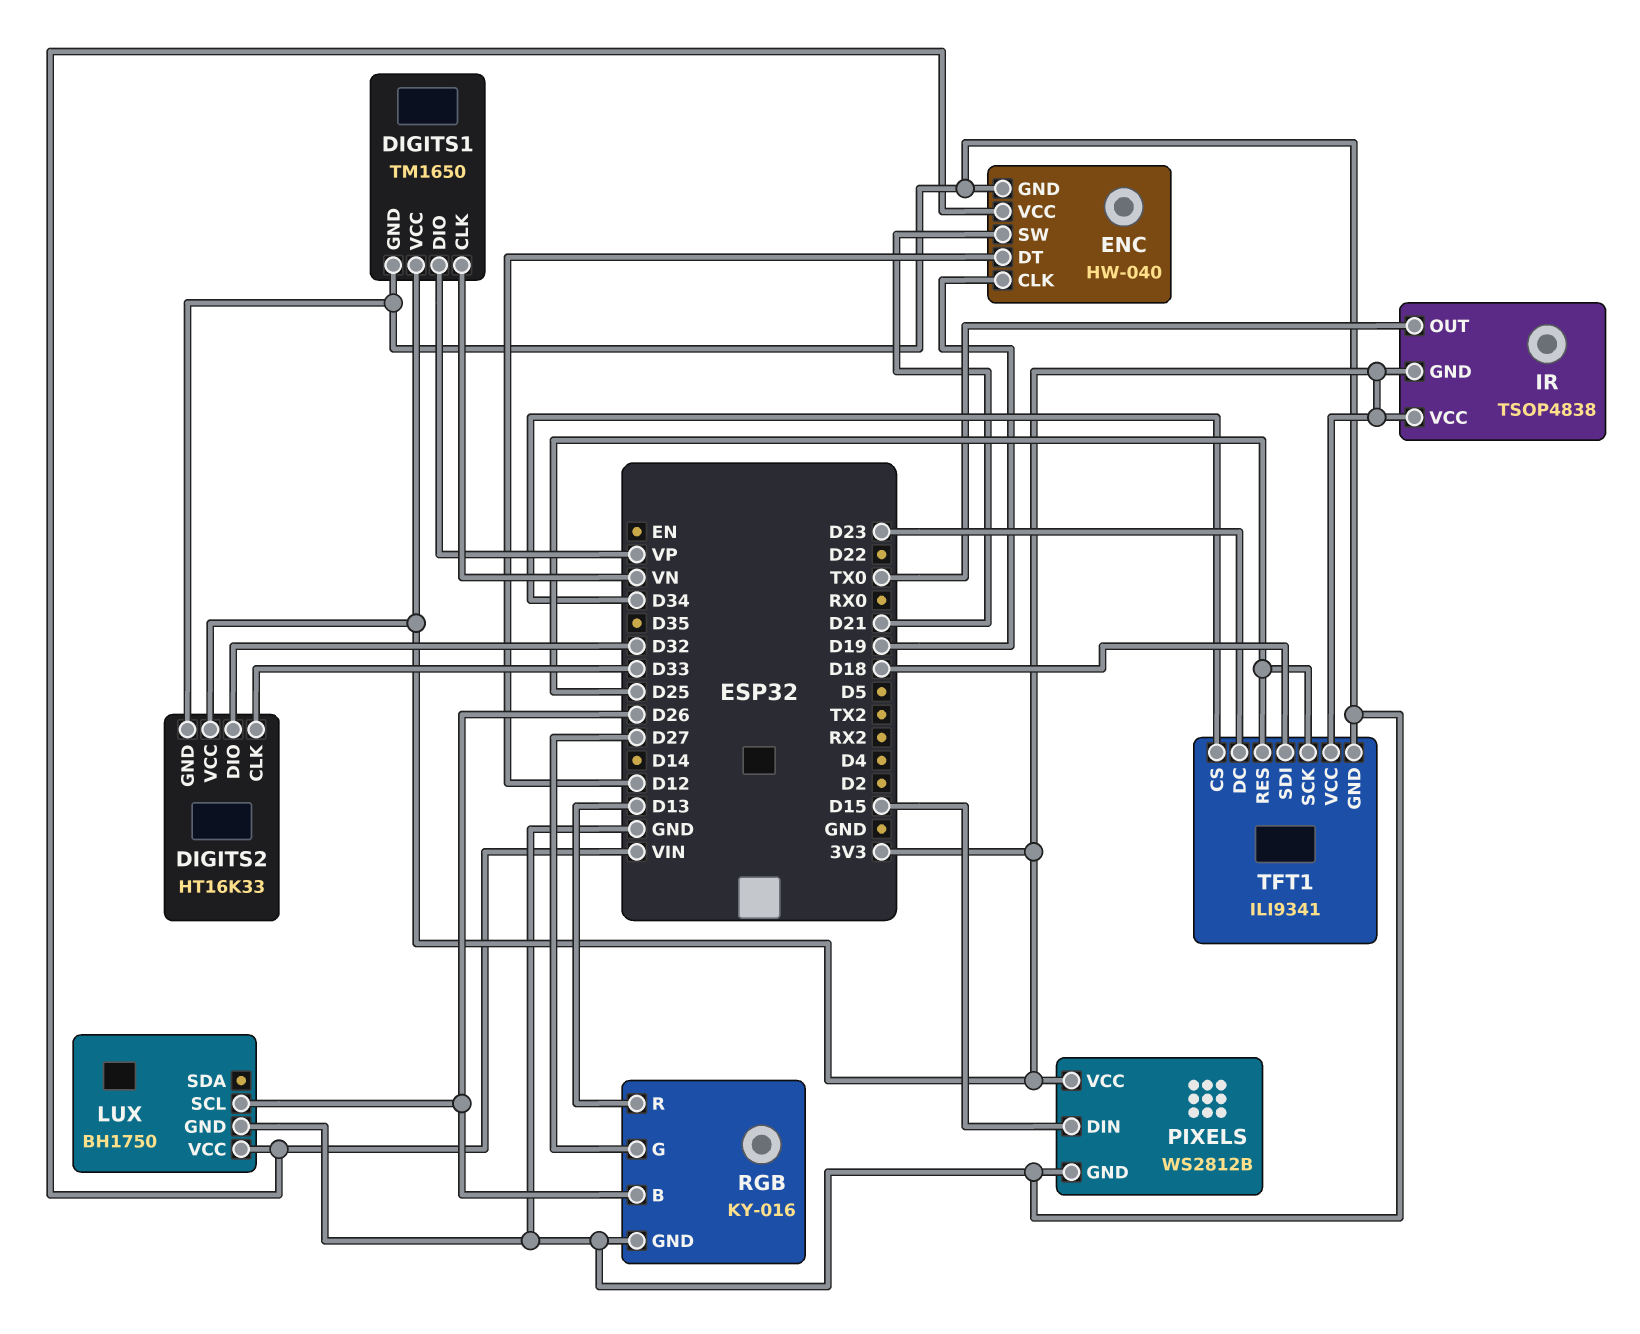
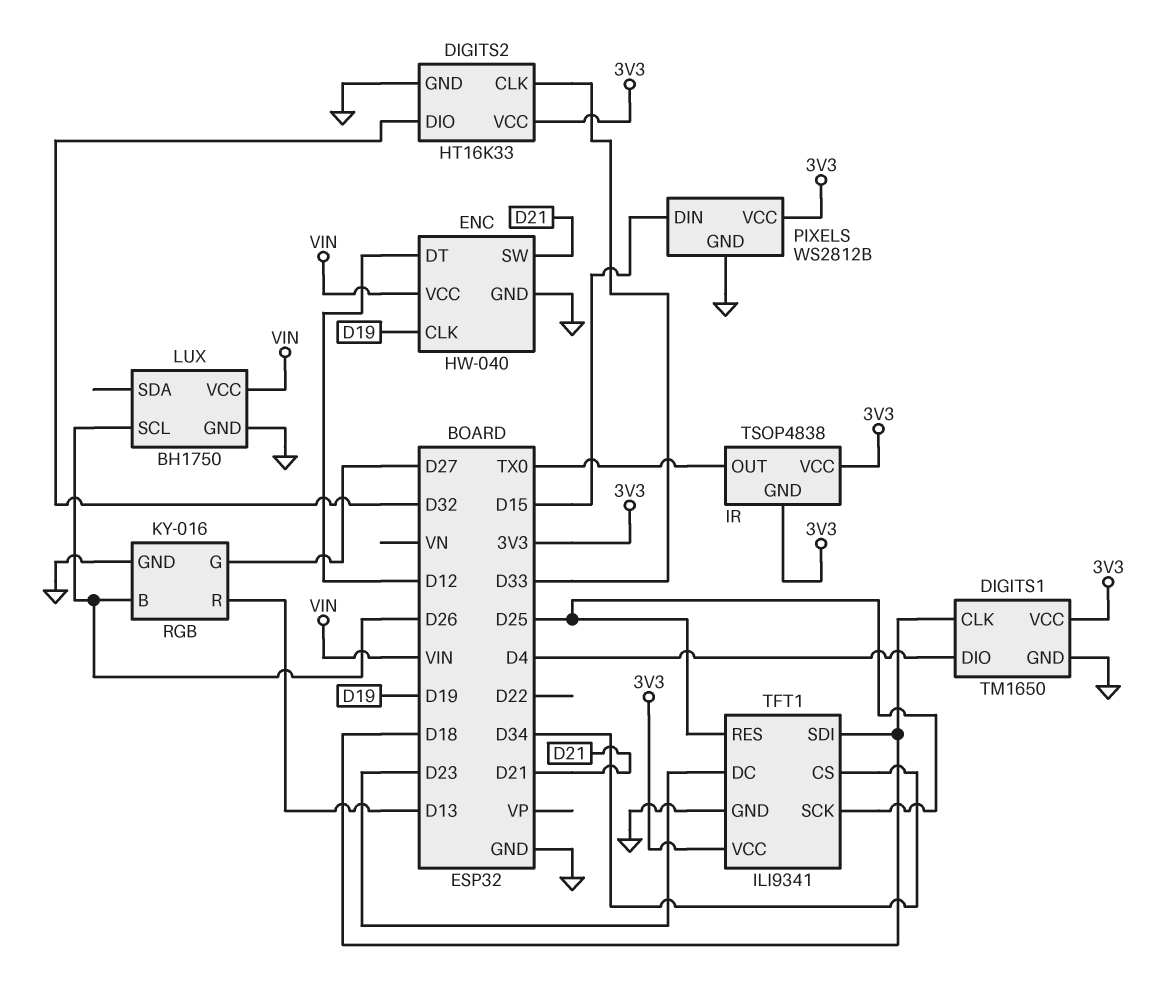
DIGITS1 pin CLK: VN -> D18
DIGITS1 pin DIO: VP -> D4

